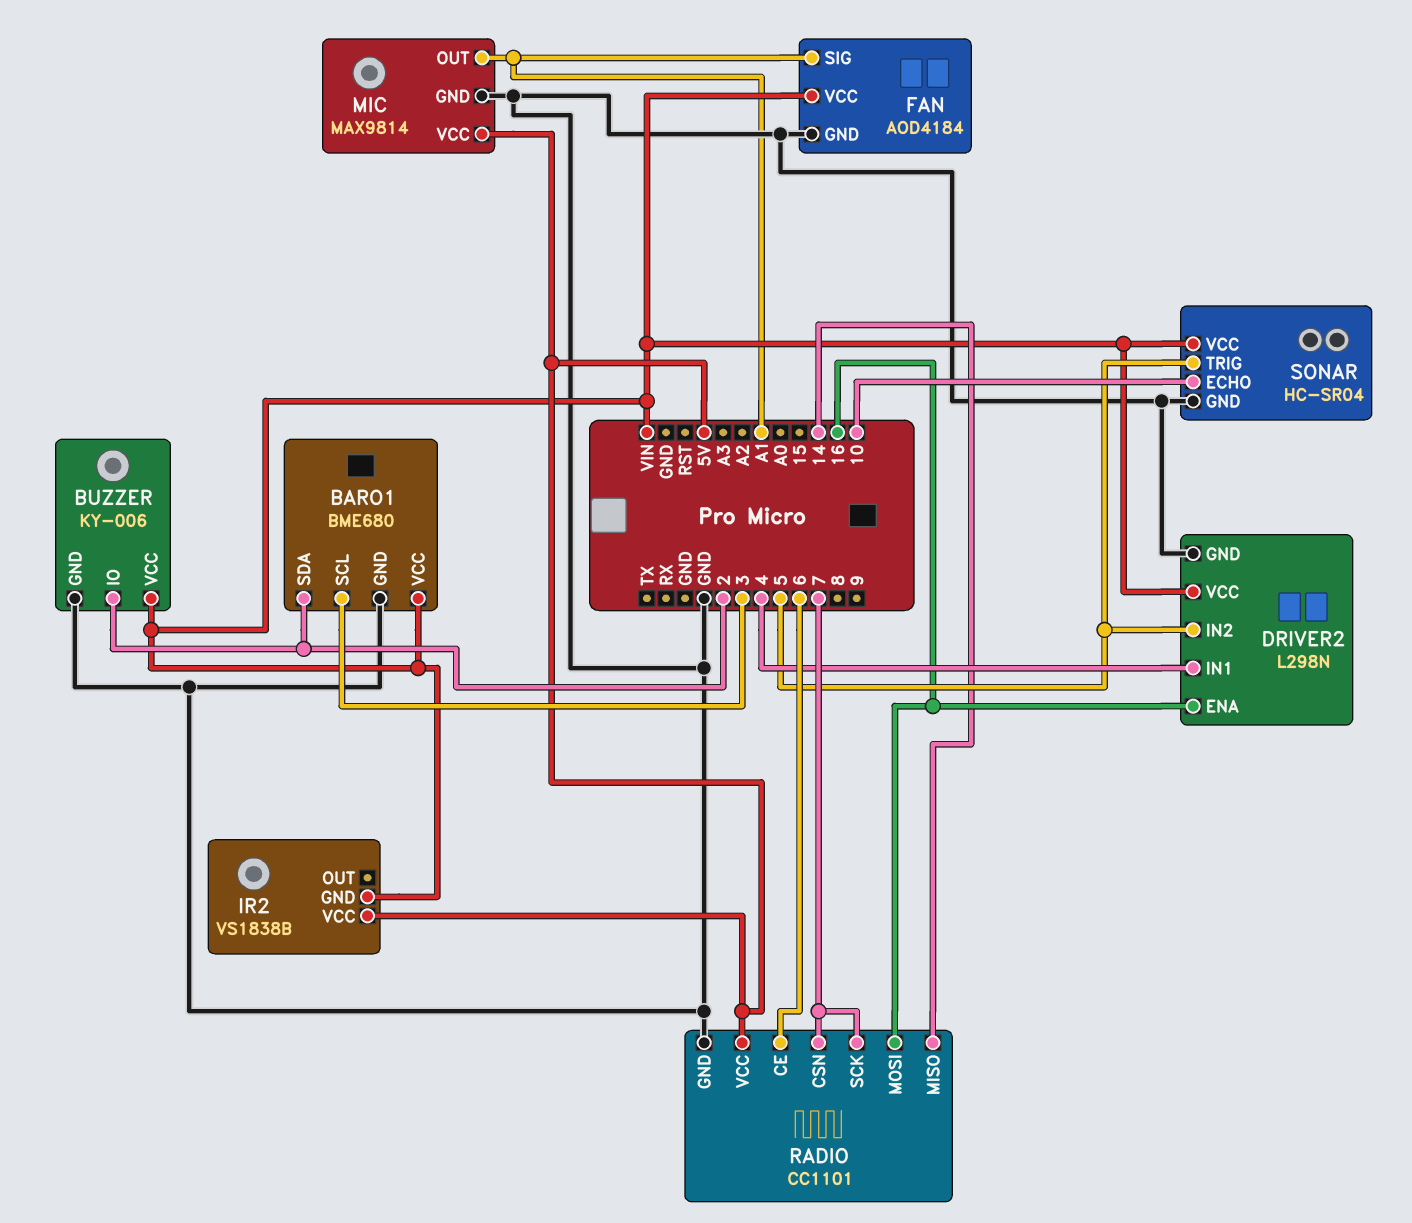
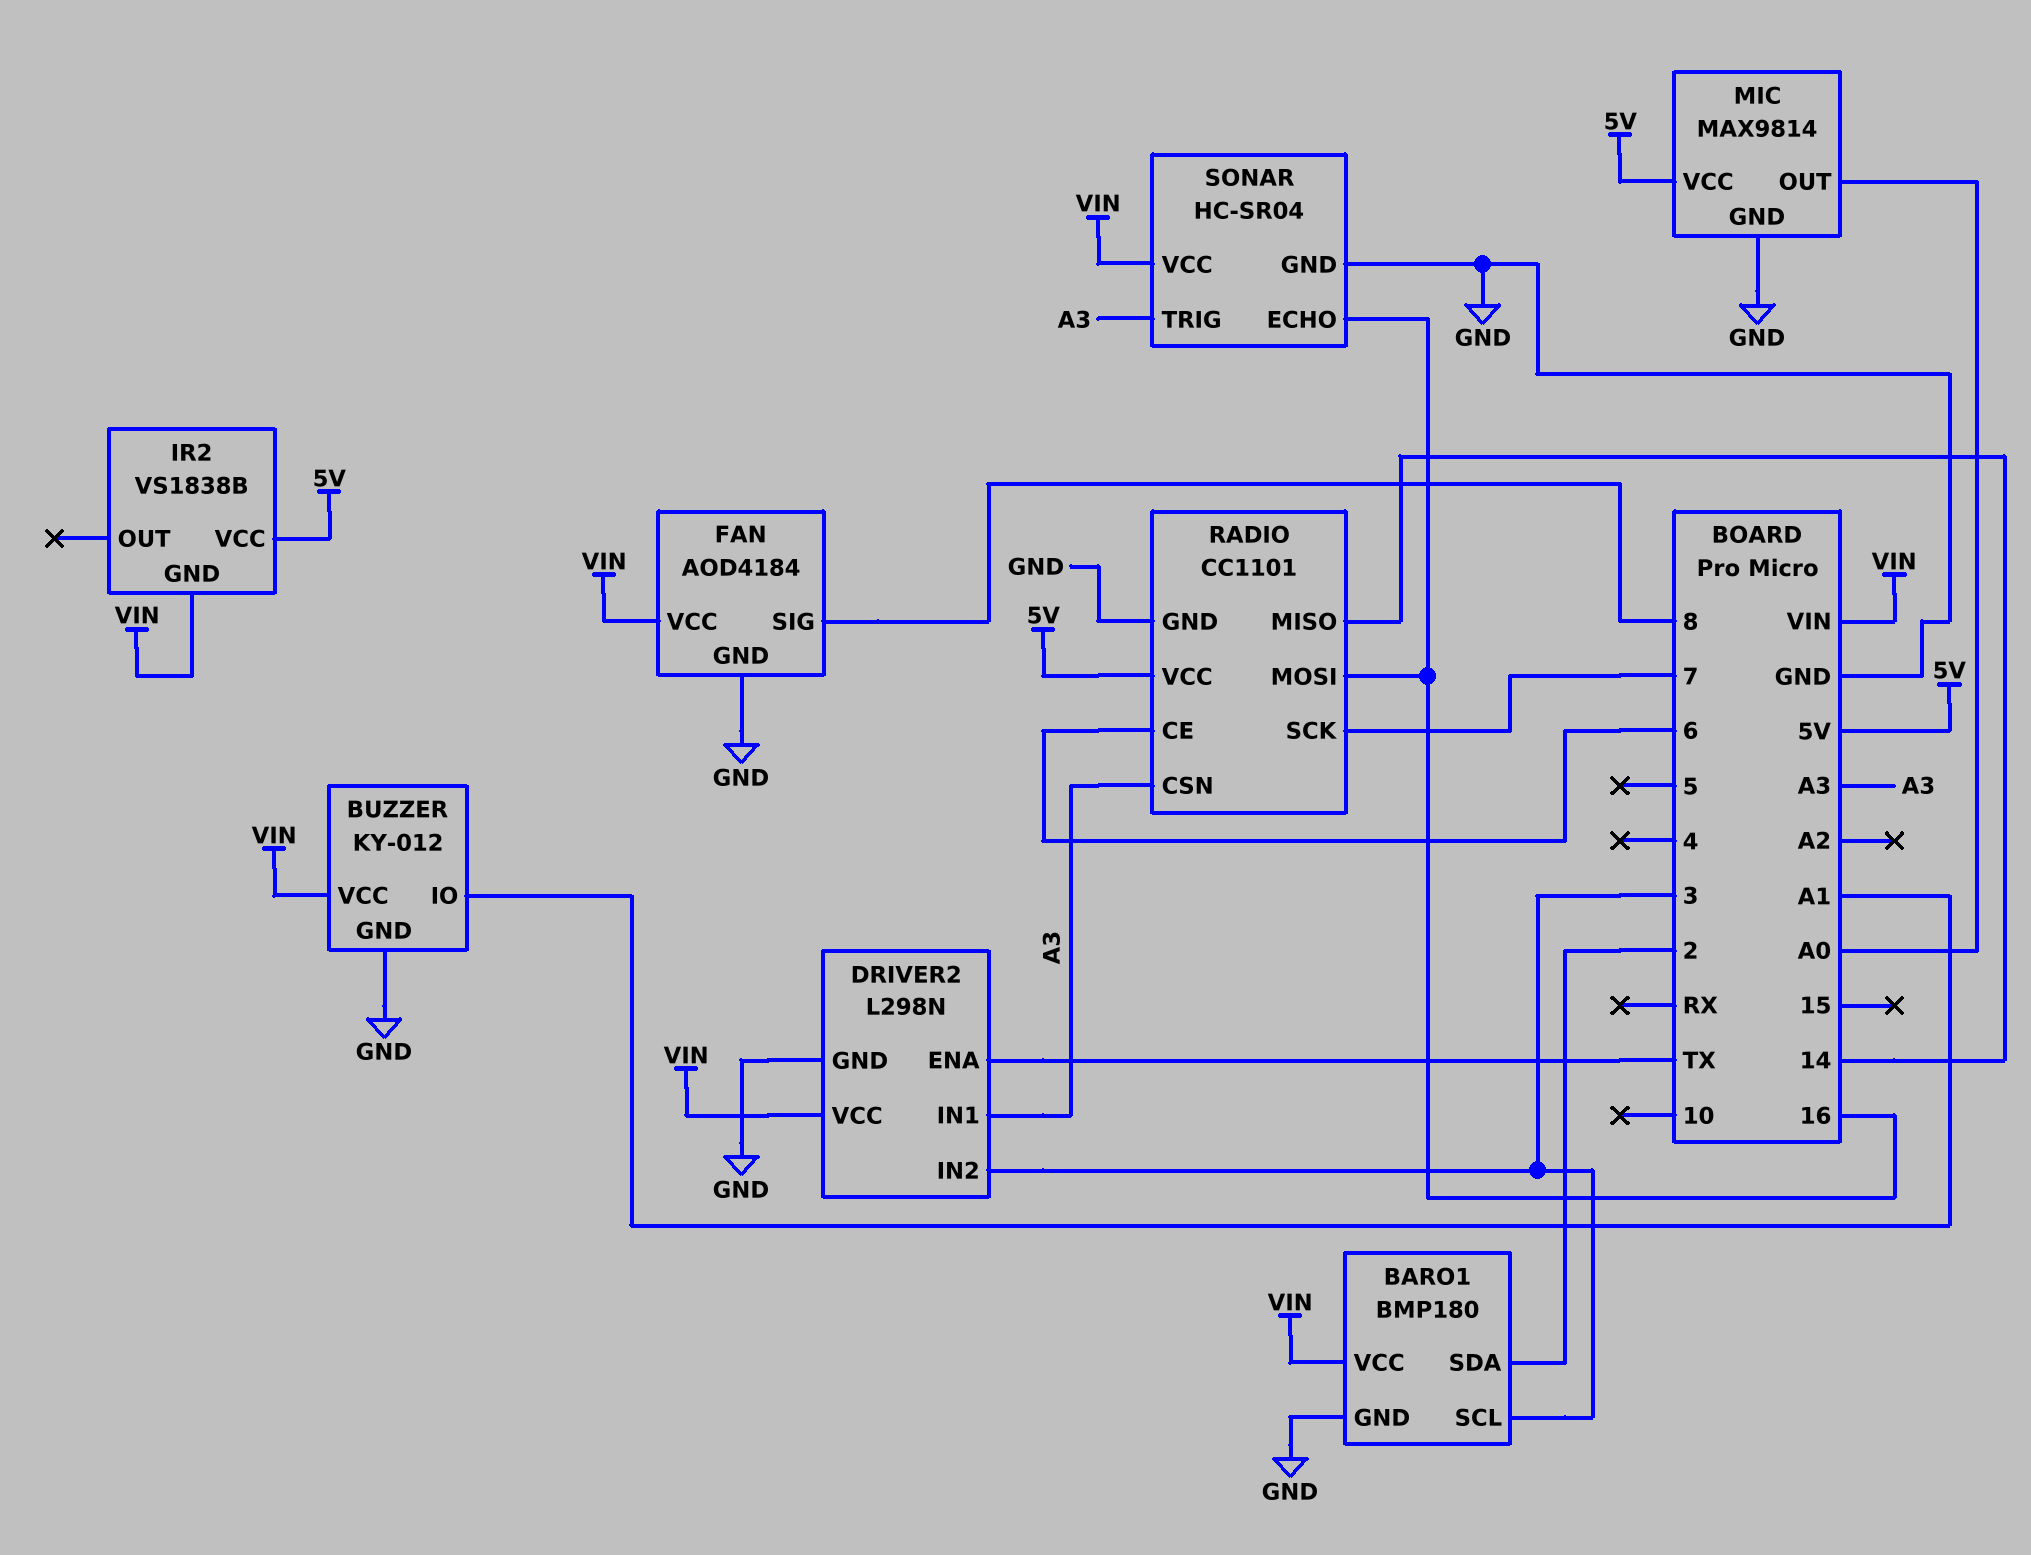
BARO1: BME680 -> BMP180
BUZZER: KY-006 -> KY-012
BUZZER pin IO: 2 -> A1
DRIVER2 pin ENA: 16 -> TX
DRIVER2 pin IN1: 4 -> A3
DRIVER2 pin IN2: 5 -> 3
FAN pin SIG: A1 -> 8
MIC pin OUT: A1 -> A0
RADIO pin CSN: 7 -> A3
SONAR pin ECHO: 10 -> 16
SONAR pin TRIG: 5 -> A3

